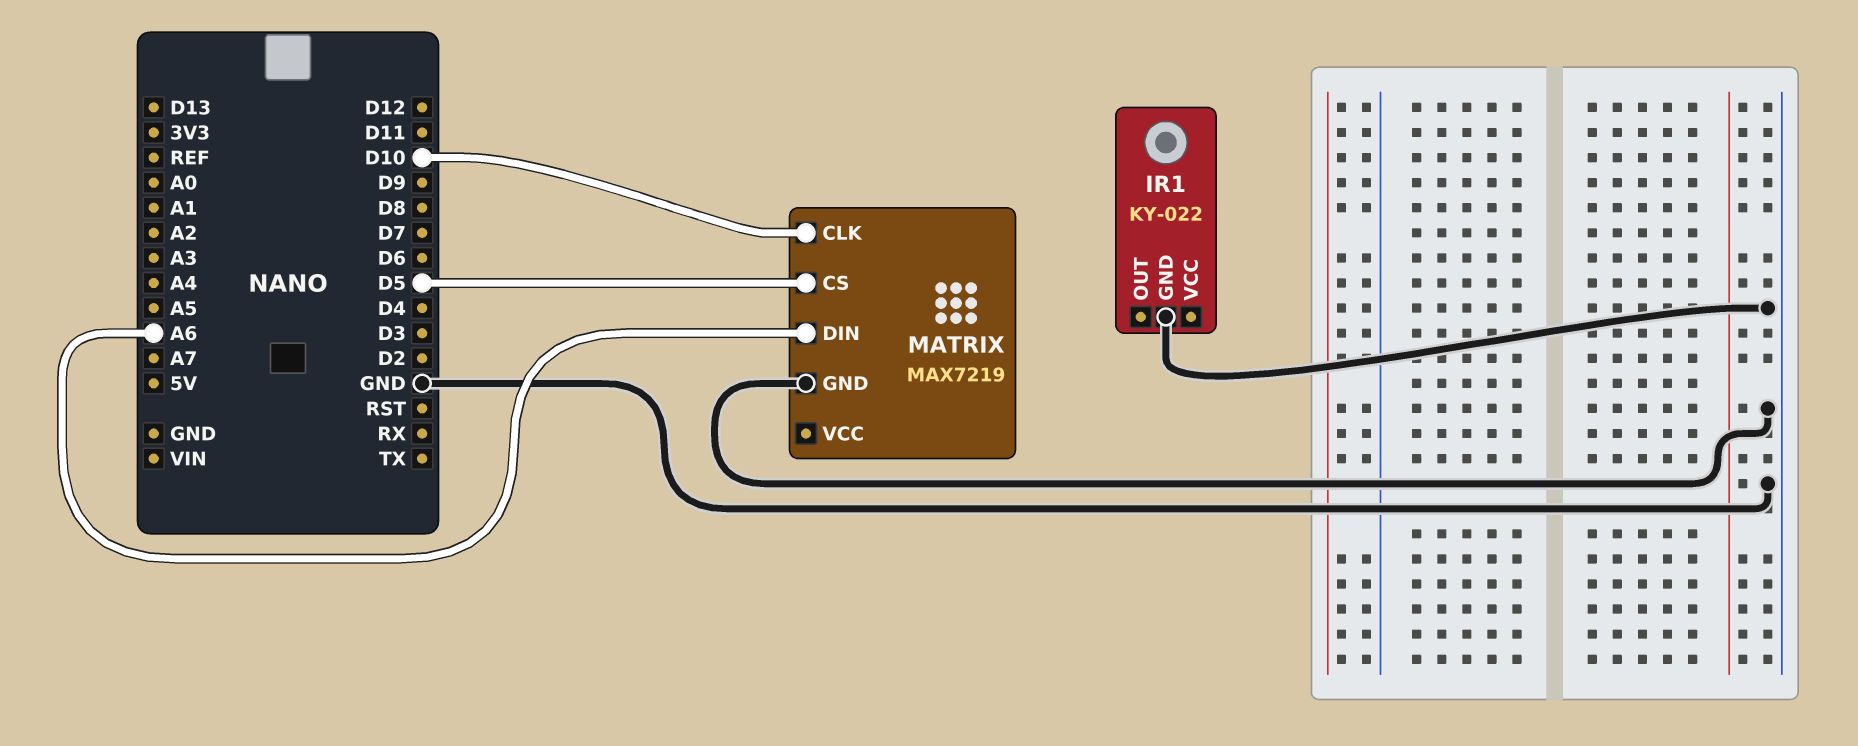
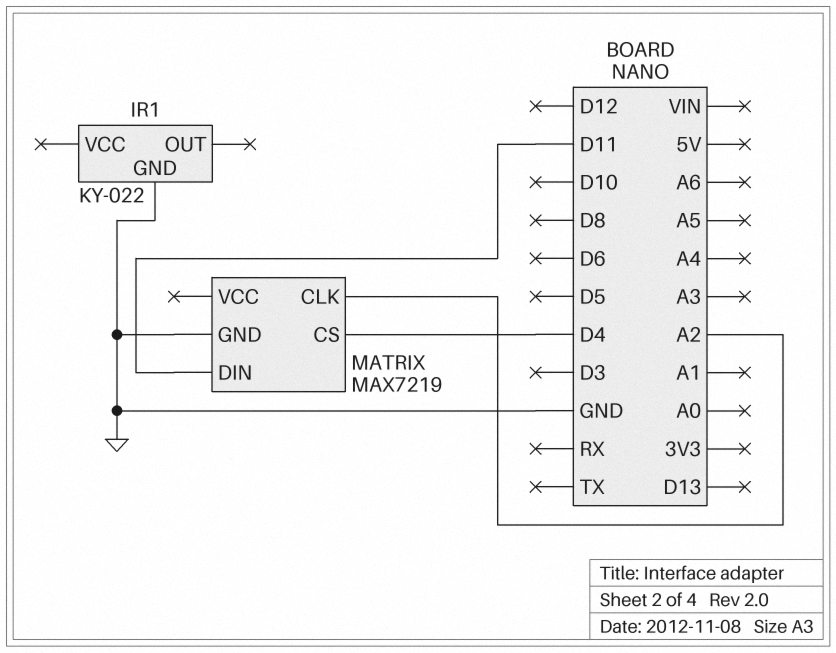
MATRIX pin CLK: D10 -> A2
MATRIX pin CS: D5 -> D4
MATRIX pin DIN: A6 -> D11

